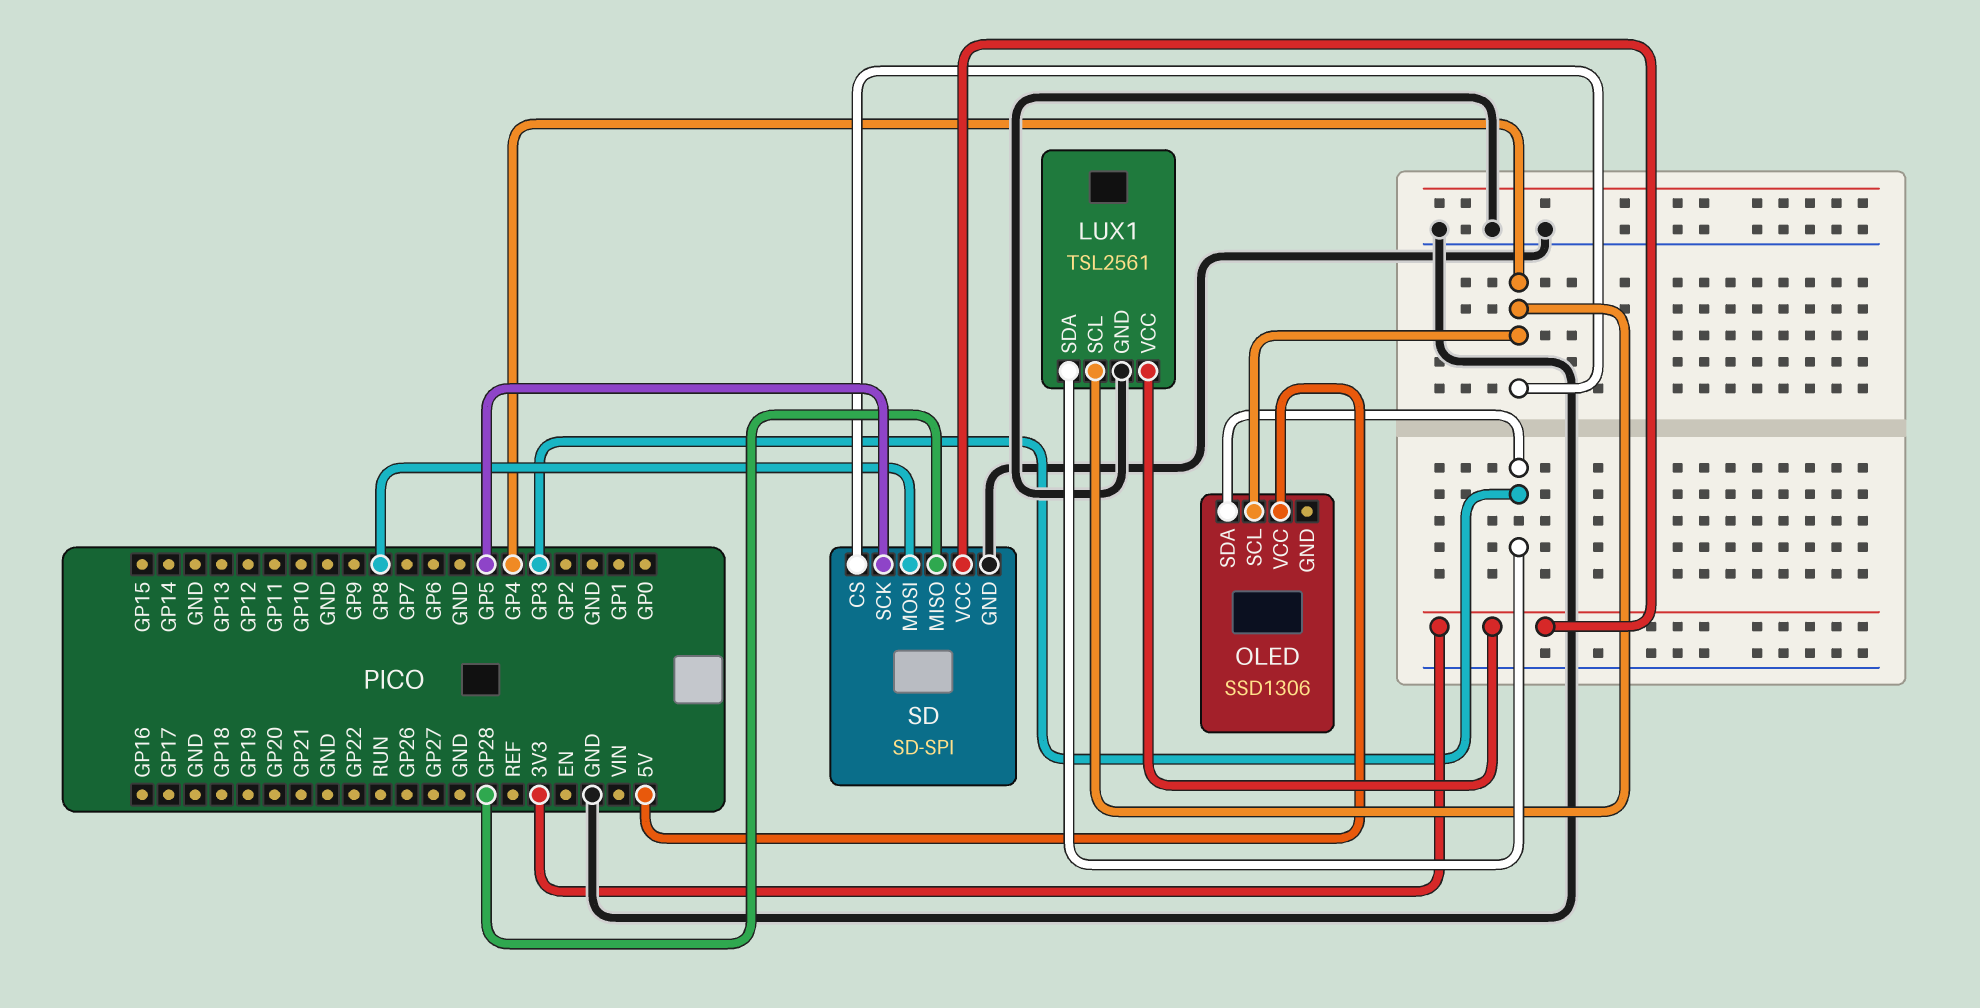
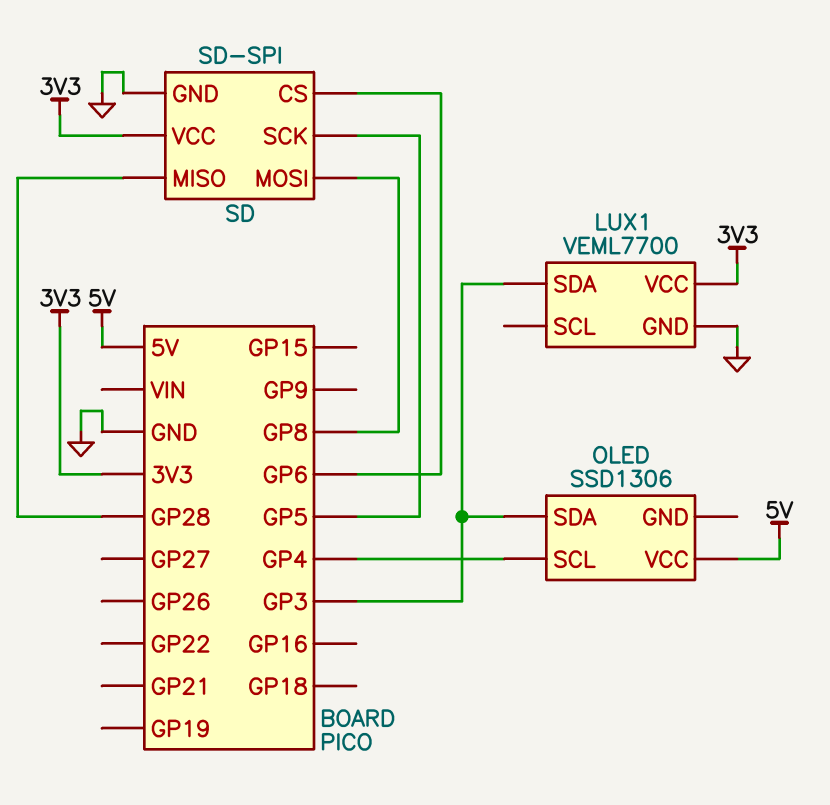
LUX1: TSL2561 -> VEML7700
LUX1 pin SCL: GP4 -> none
SD pin CS: GP4 -> GP6

